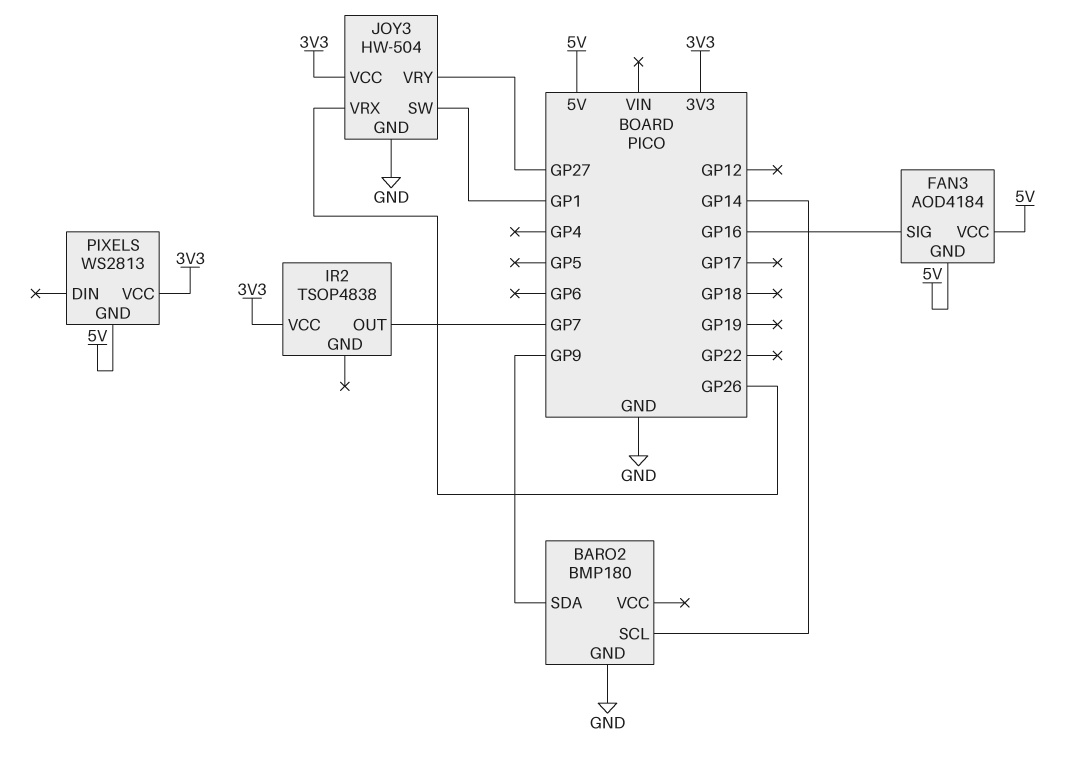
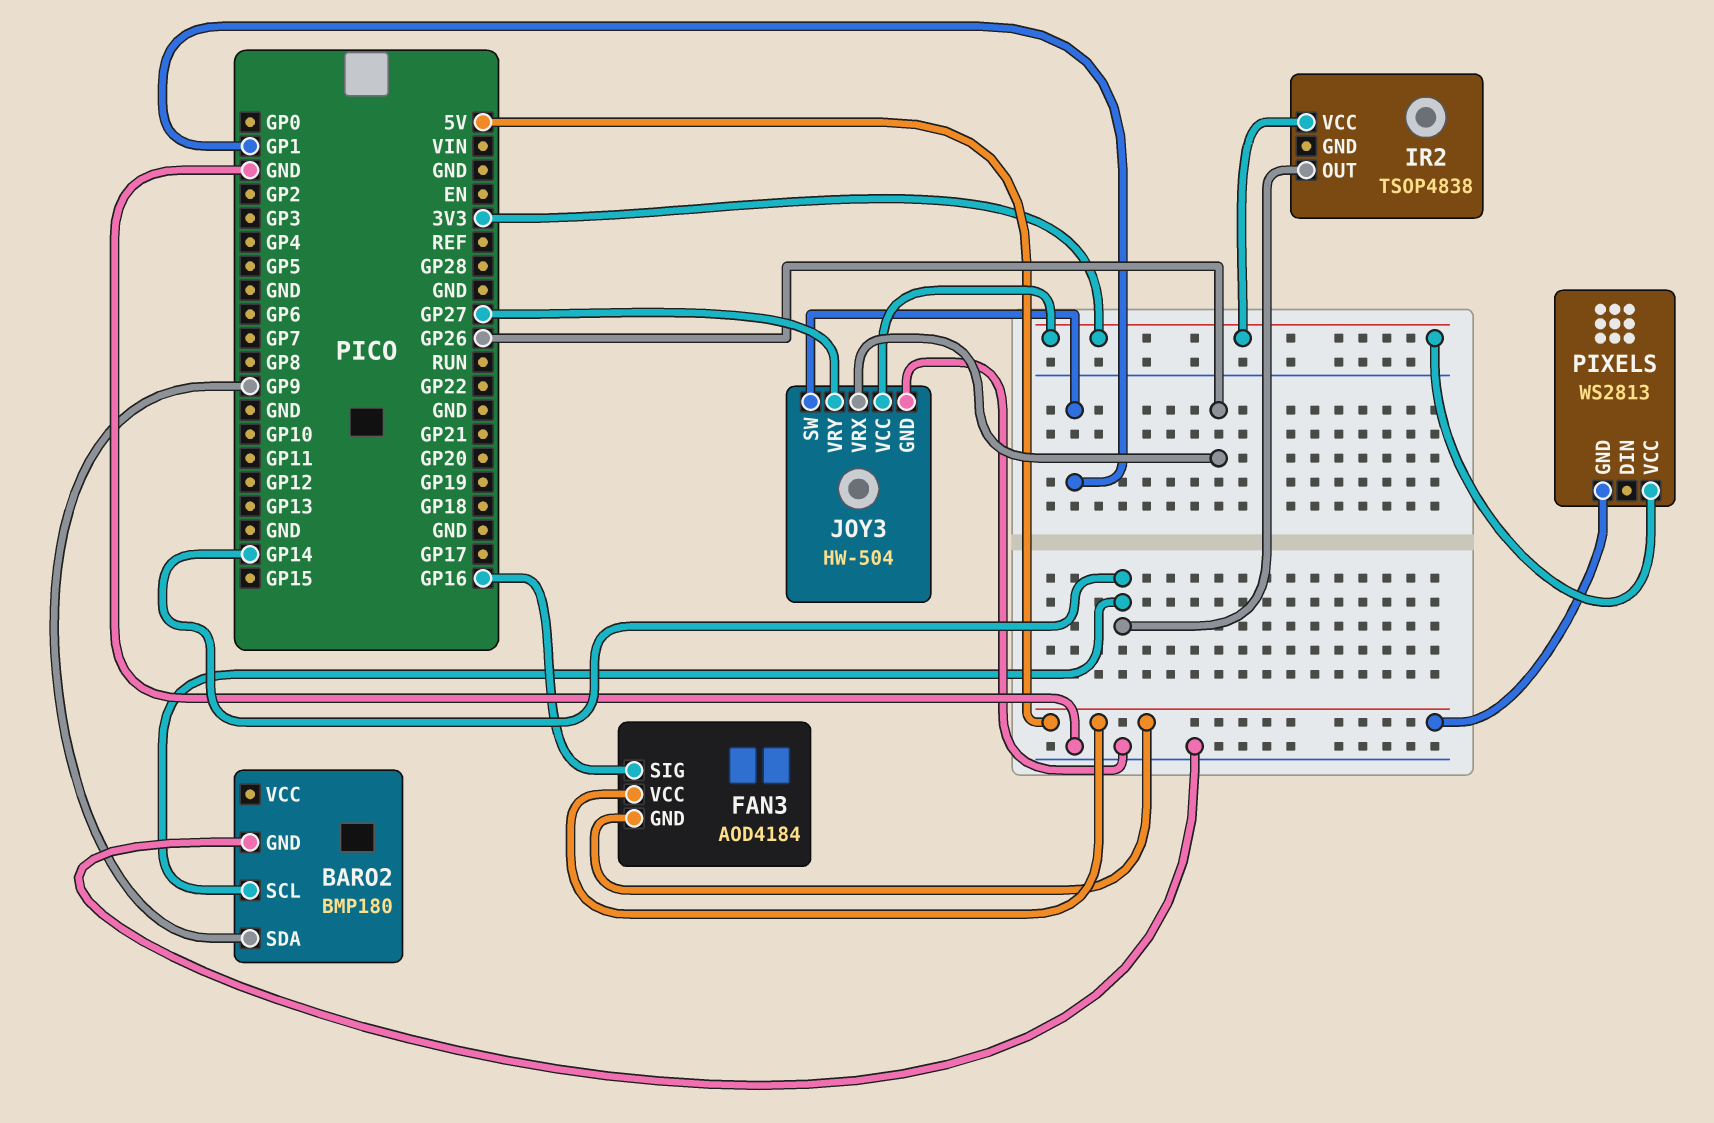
IR2 pin OUT: GP7 -> GP14

